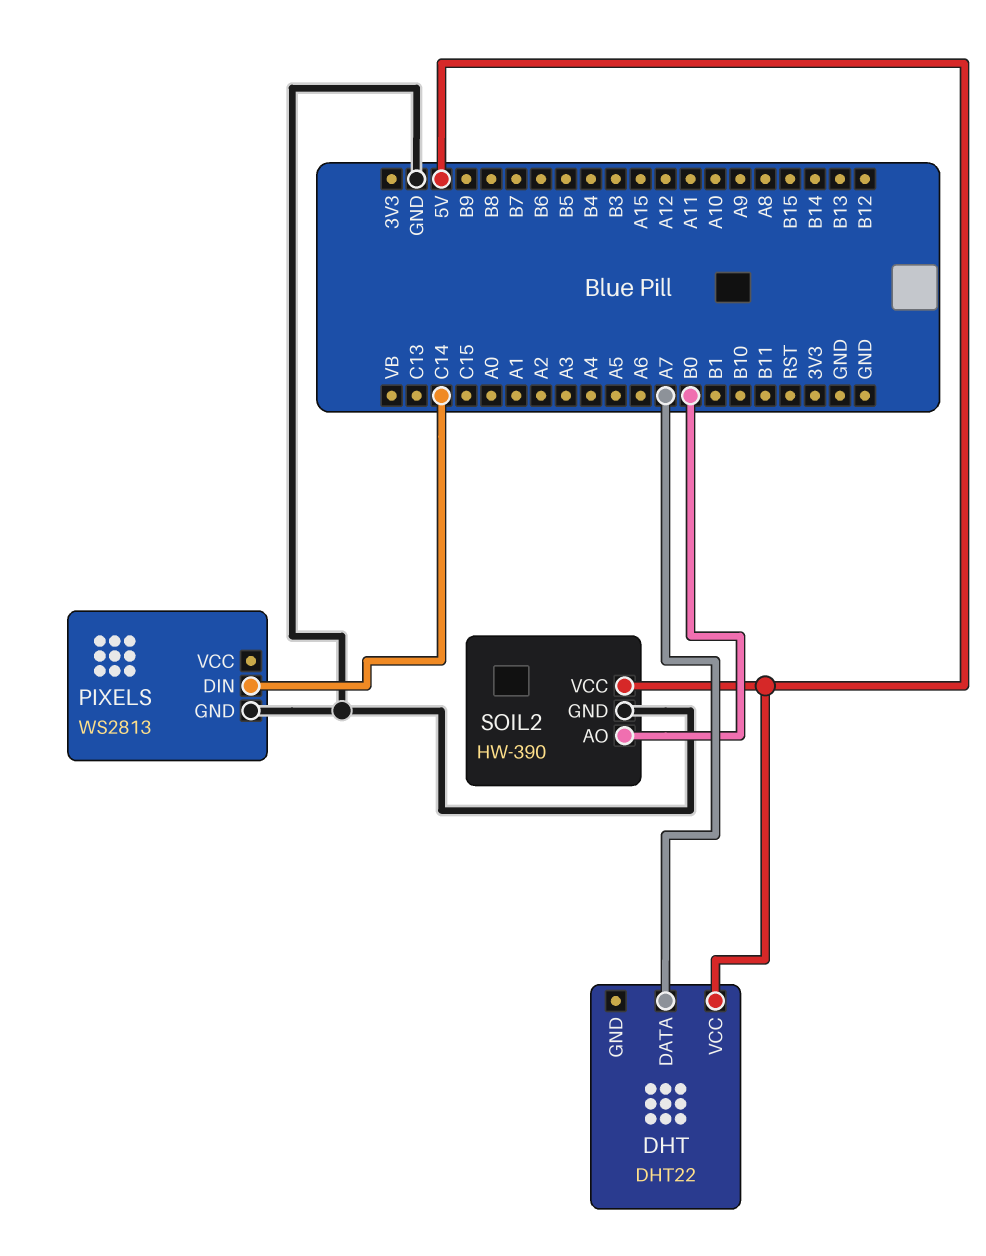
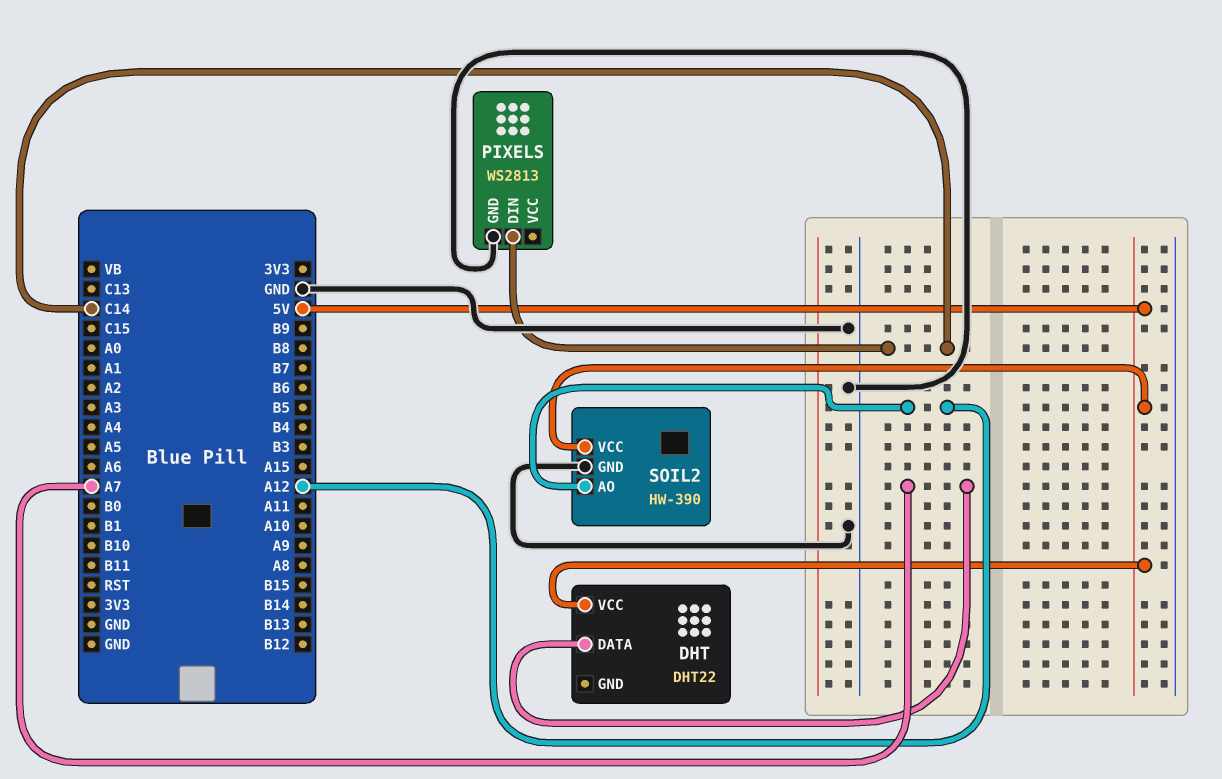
SOIL2 pin AO: B0 -> A12

